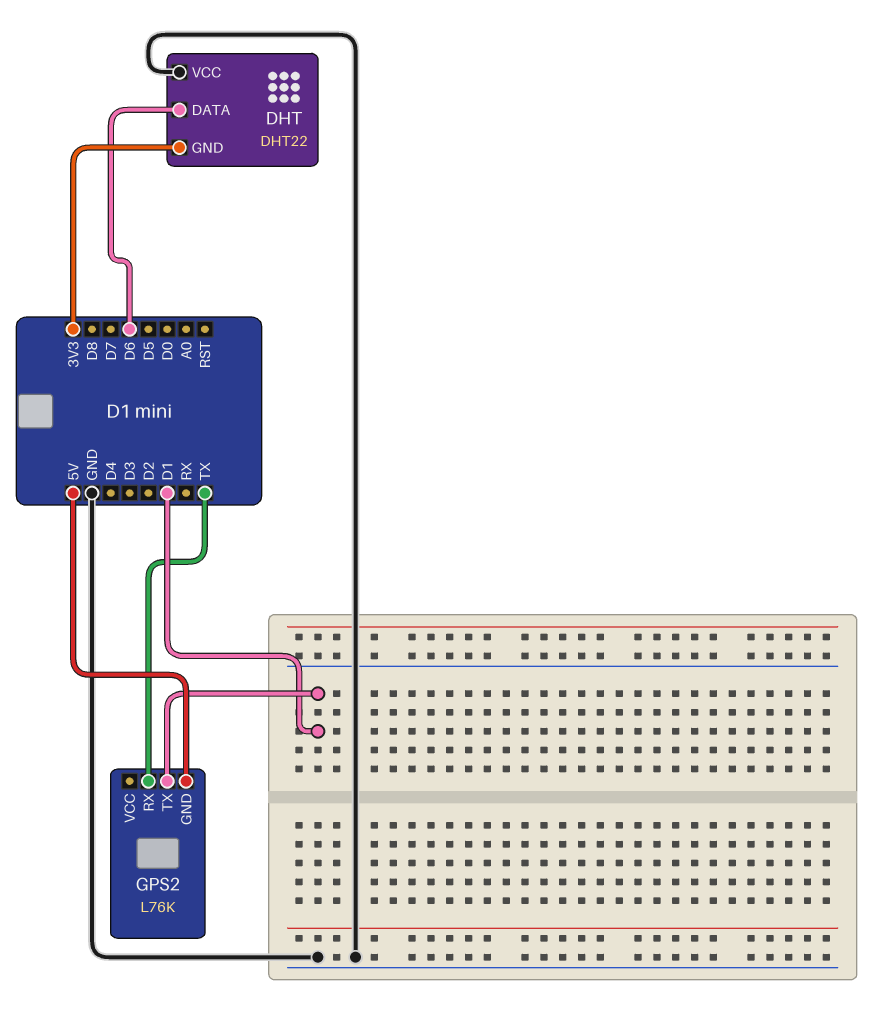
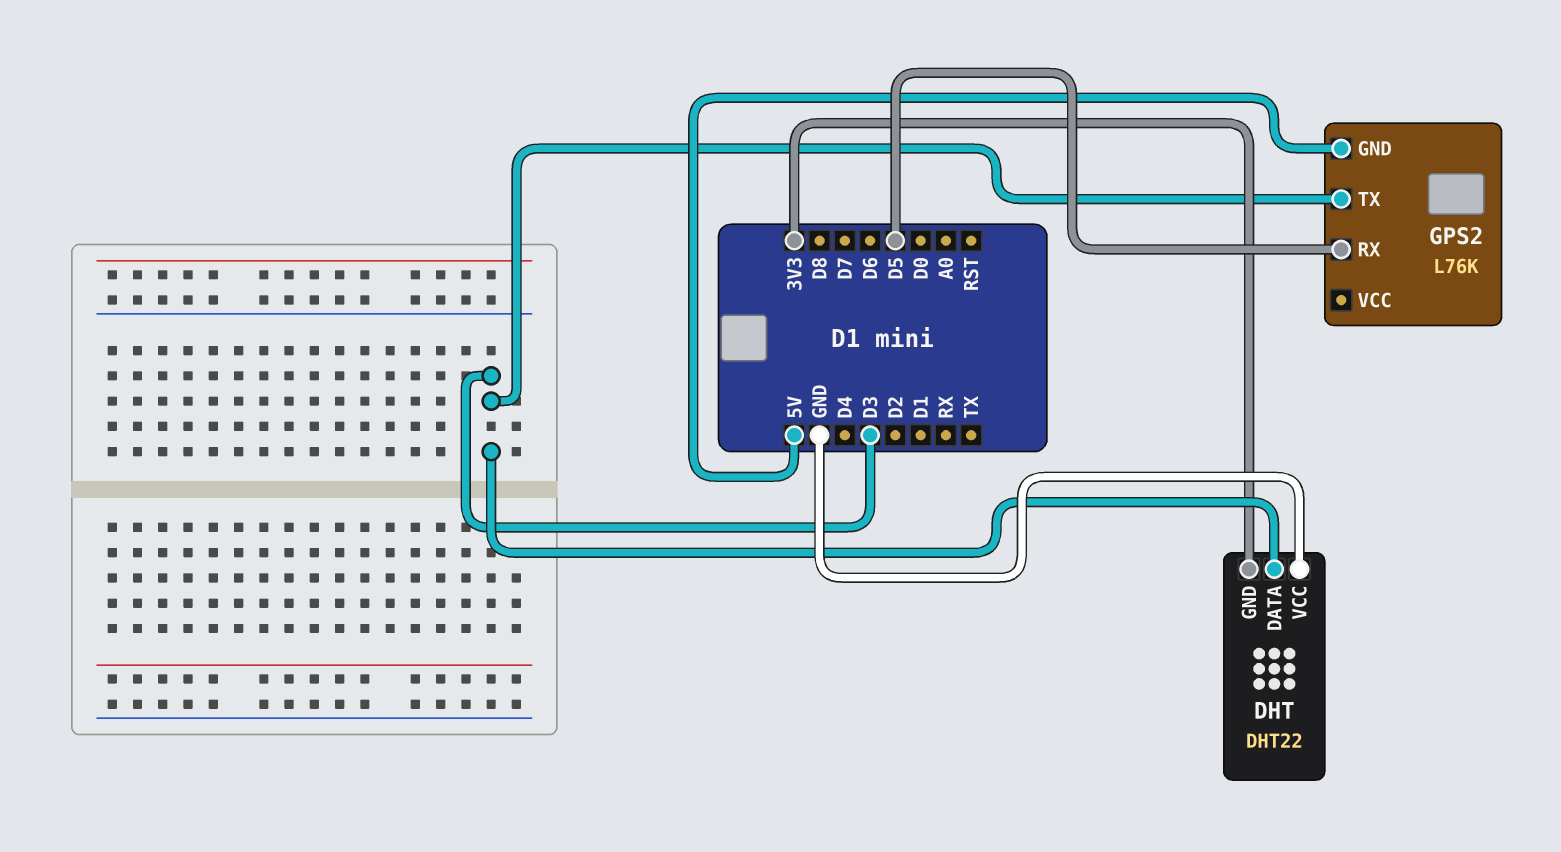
DHT pin DATA: D6 -> D3
GPS2 pin RX: TX -> D5
GPS2 pin TX: D1 -> D3

